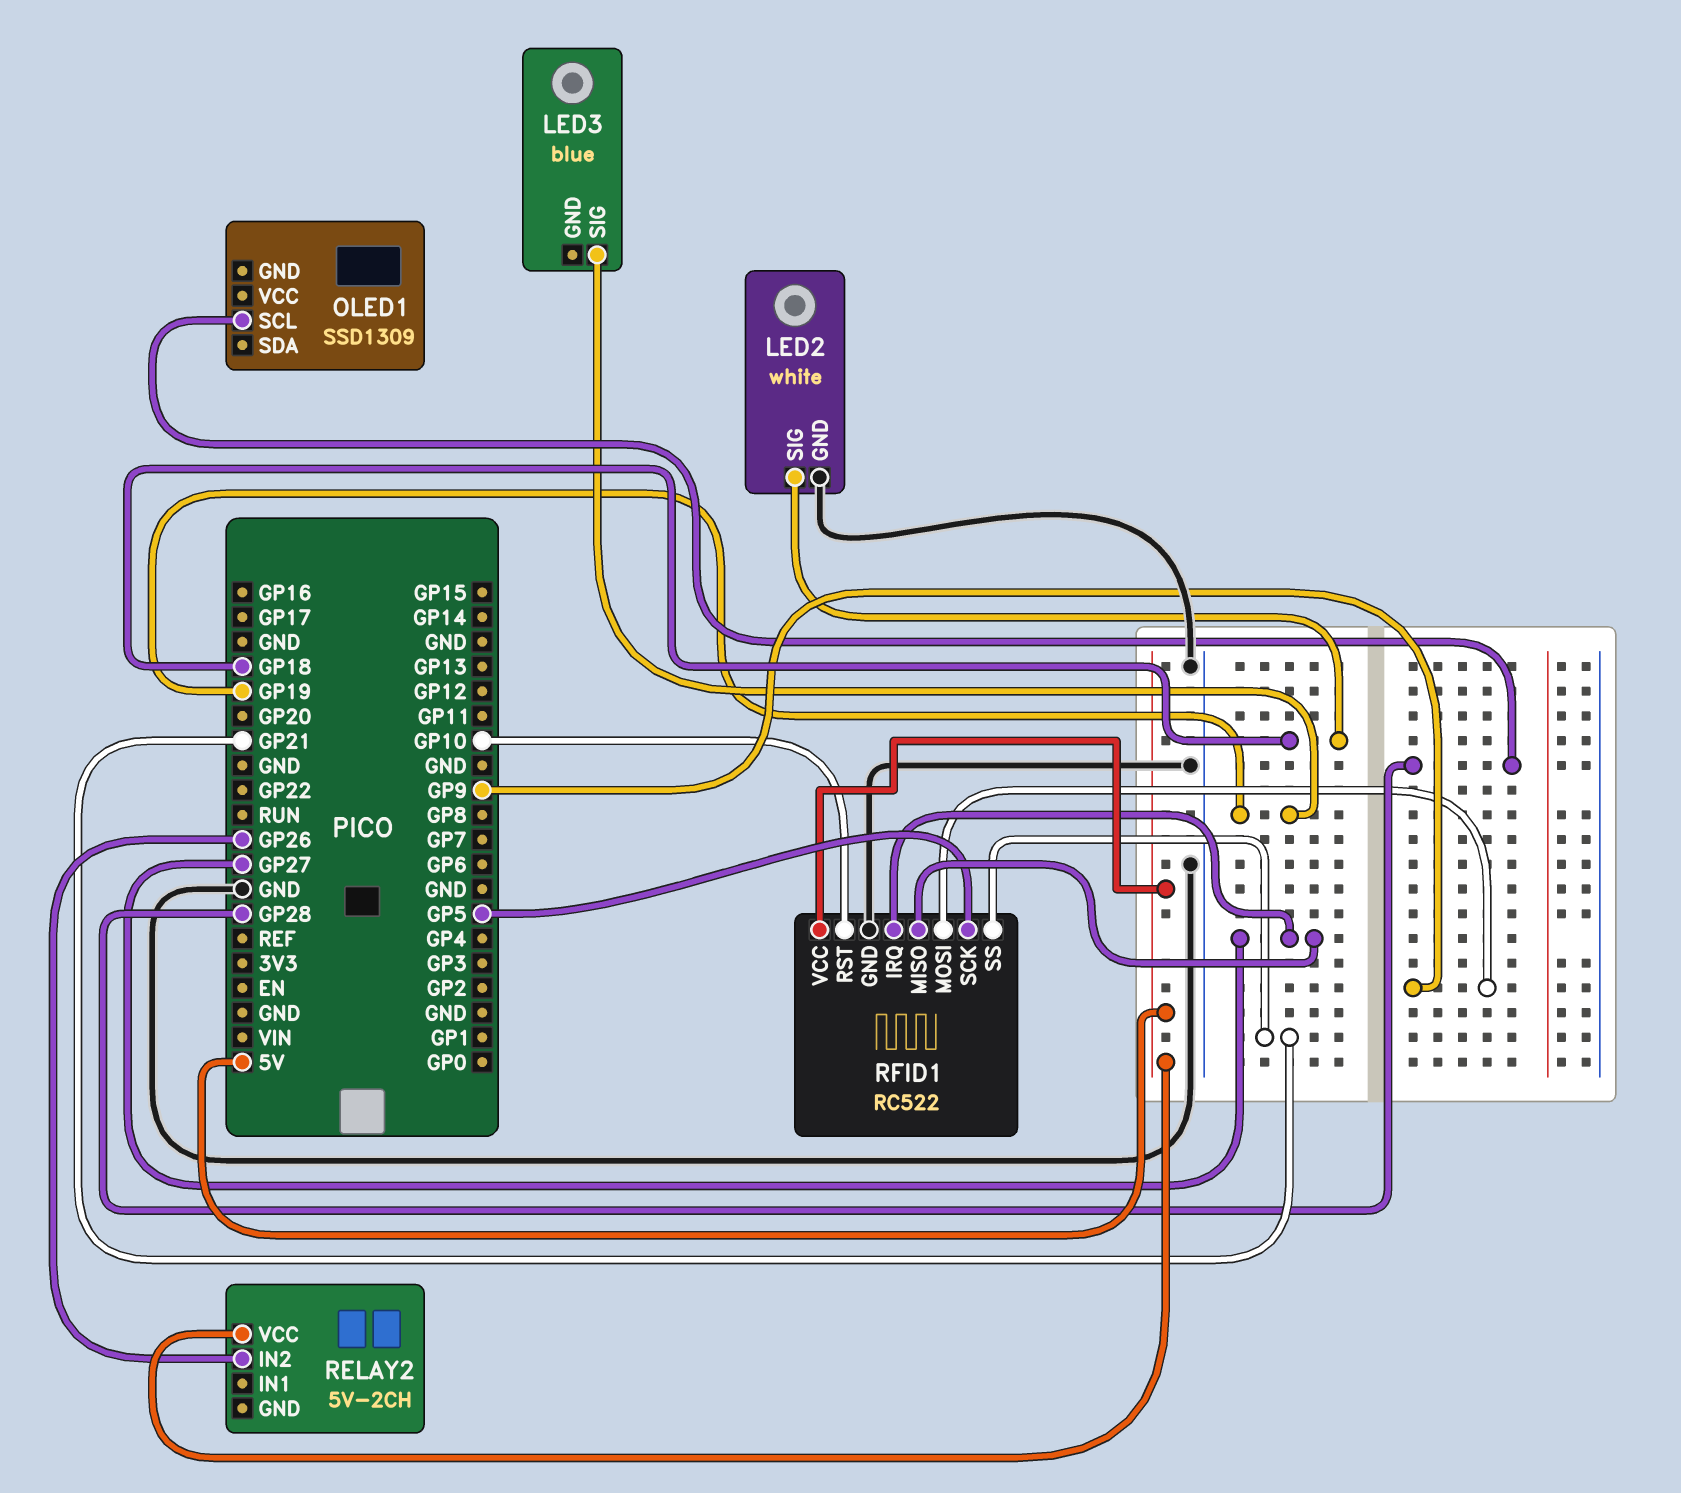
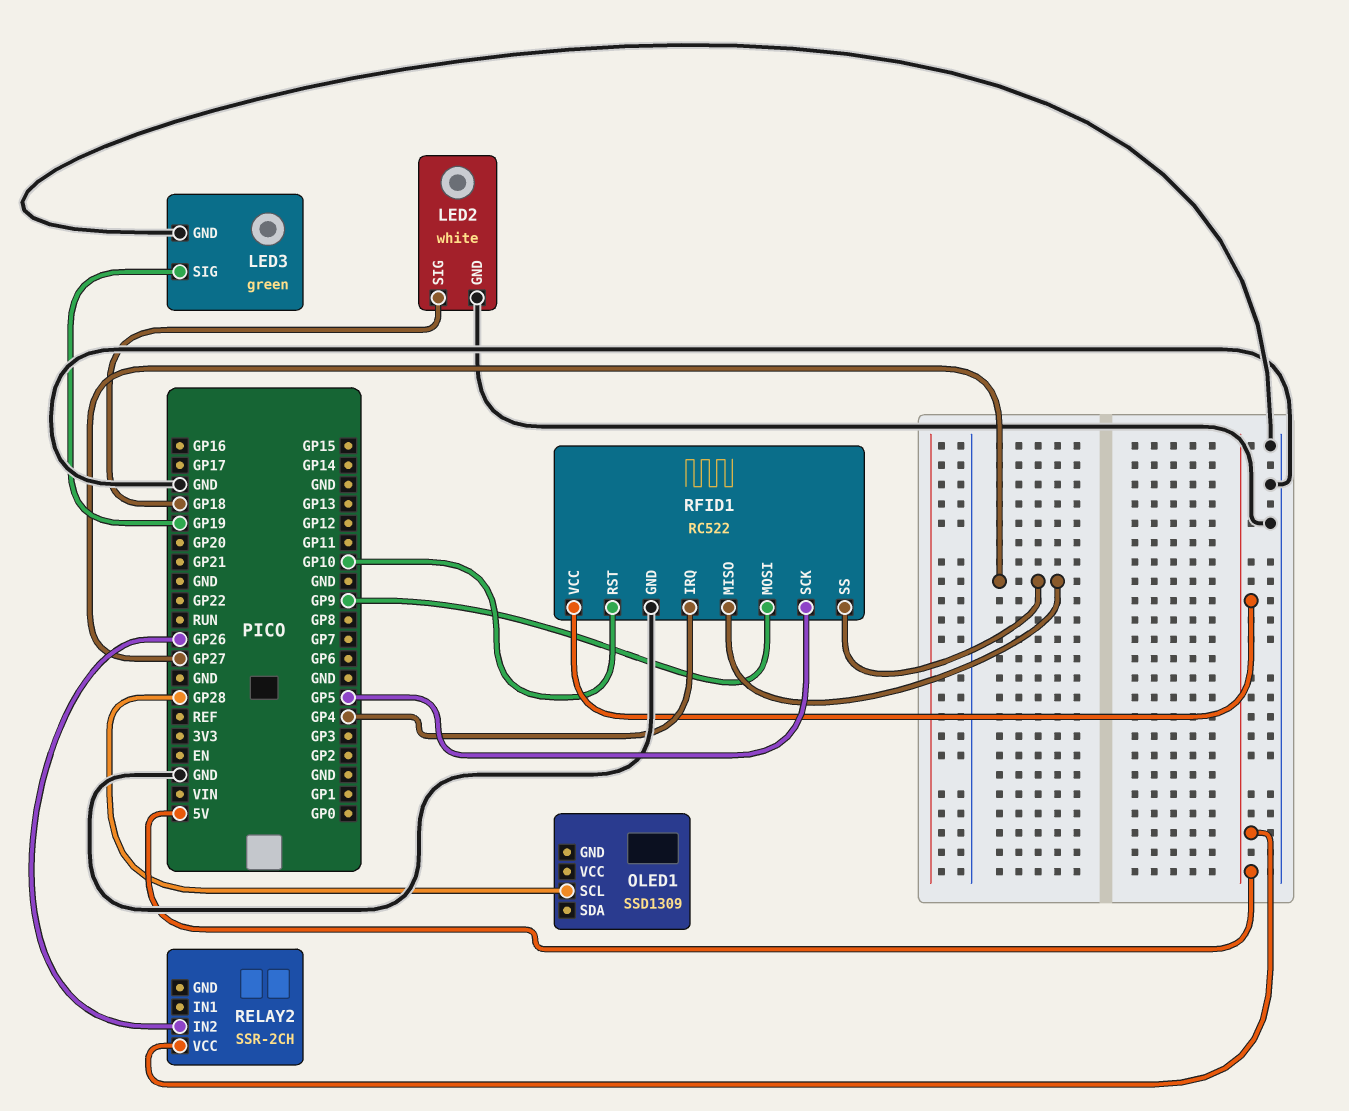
LED3: blue -> green
LED3 pin GND: none -> GND
RELAY2: 5V-2CH -> SSR-2CH
RFID1 pin IRQ: GP27 -> GP4
RFID1 pin SS: GP21 -> GP27

